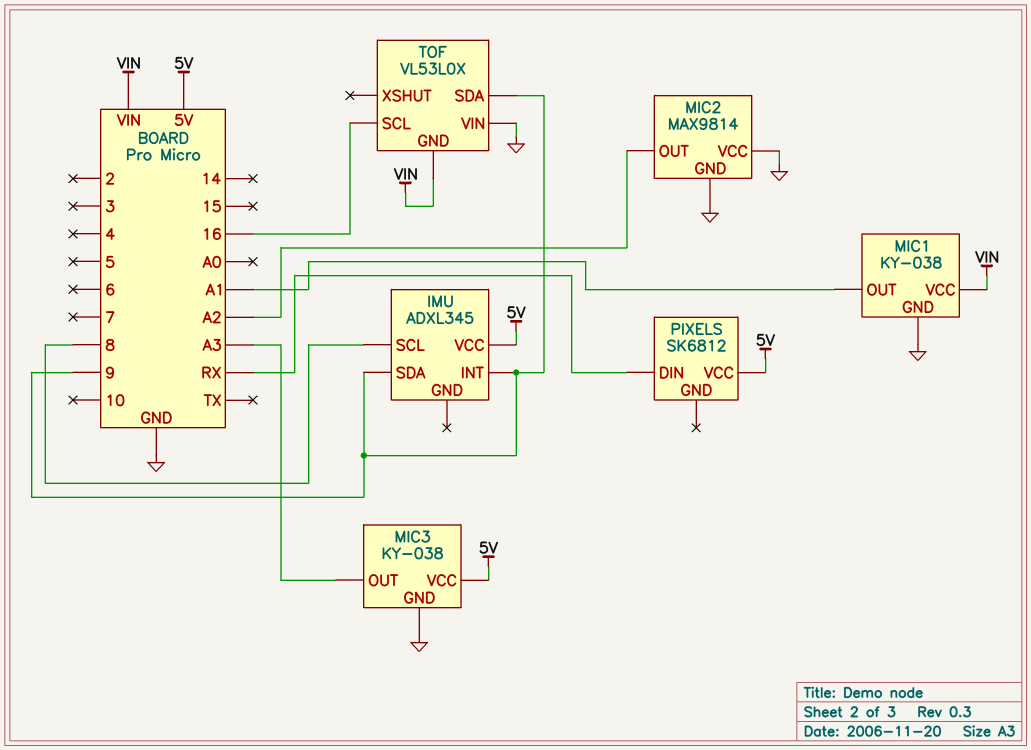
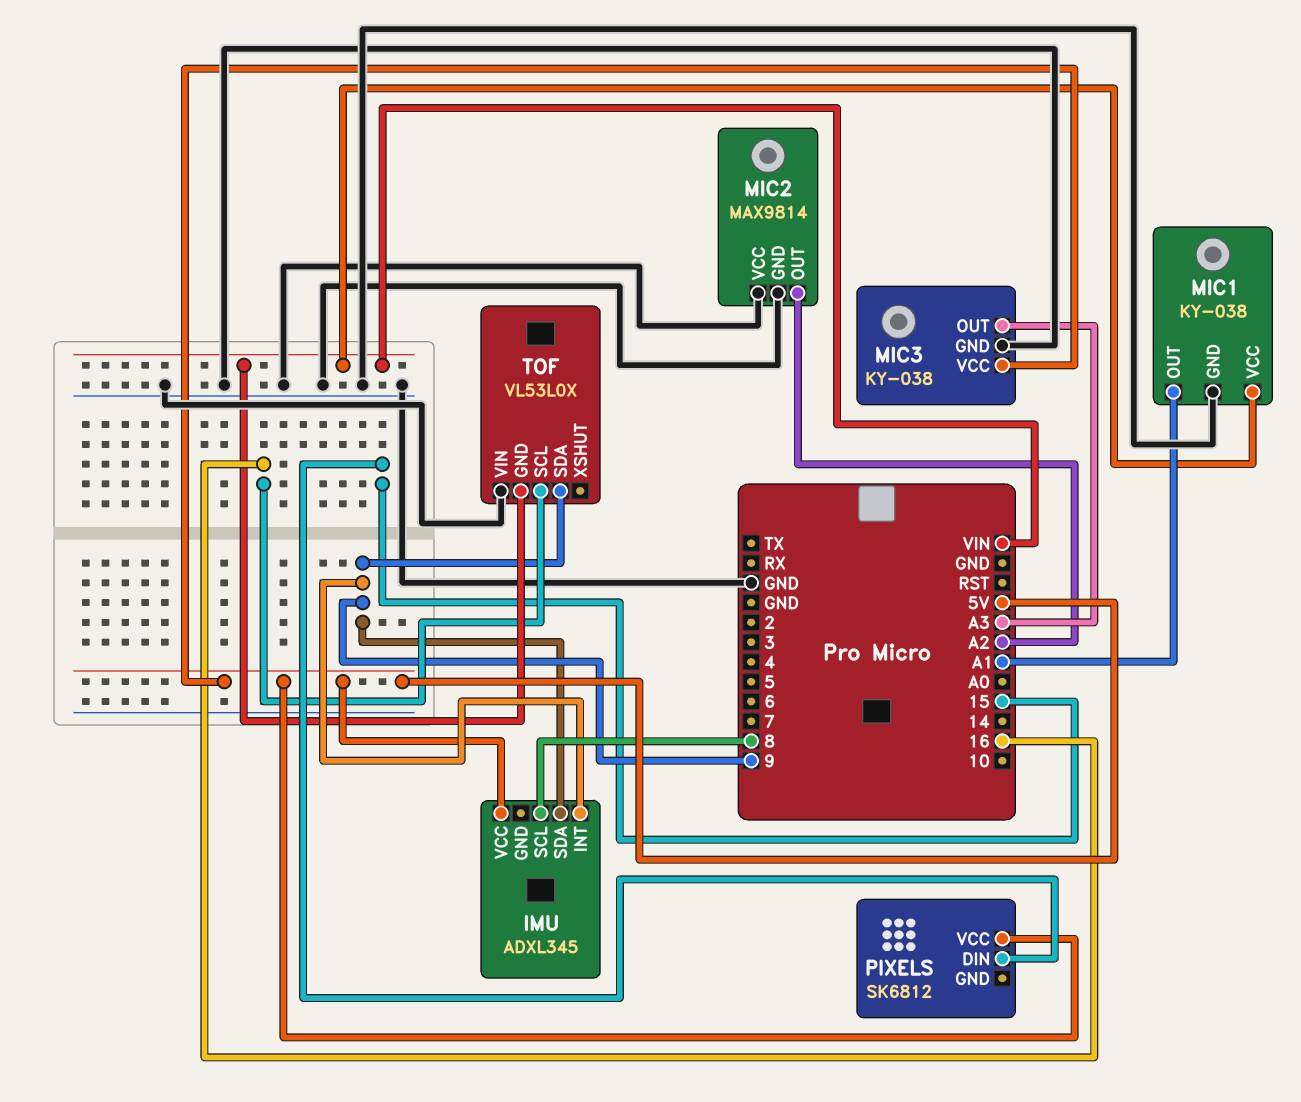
PIXELS pin DIN: RX -> 15

